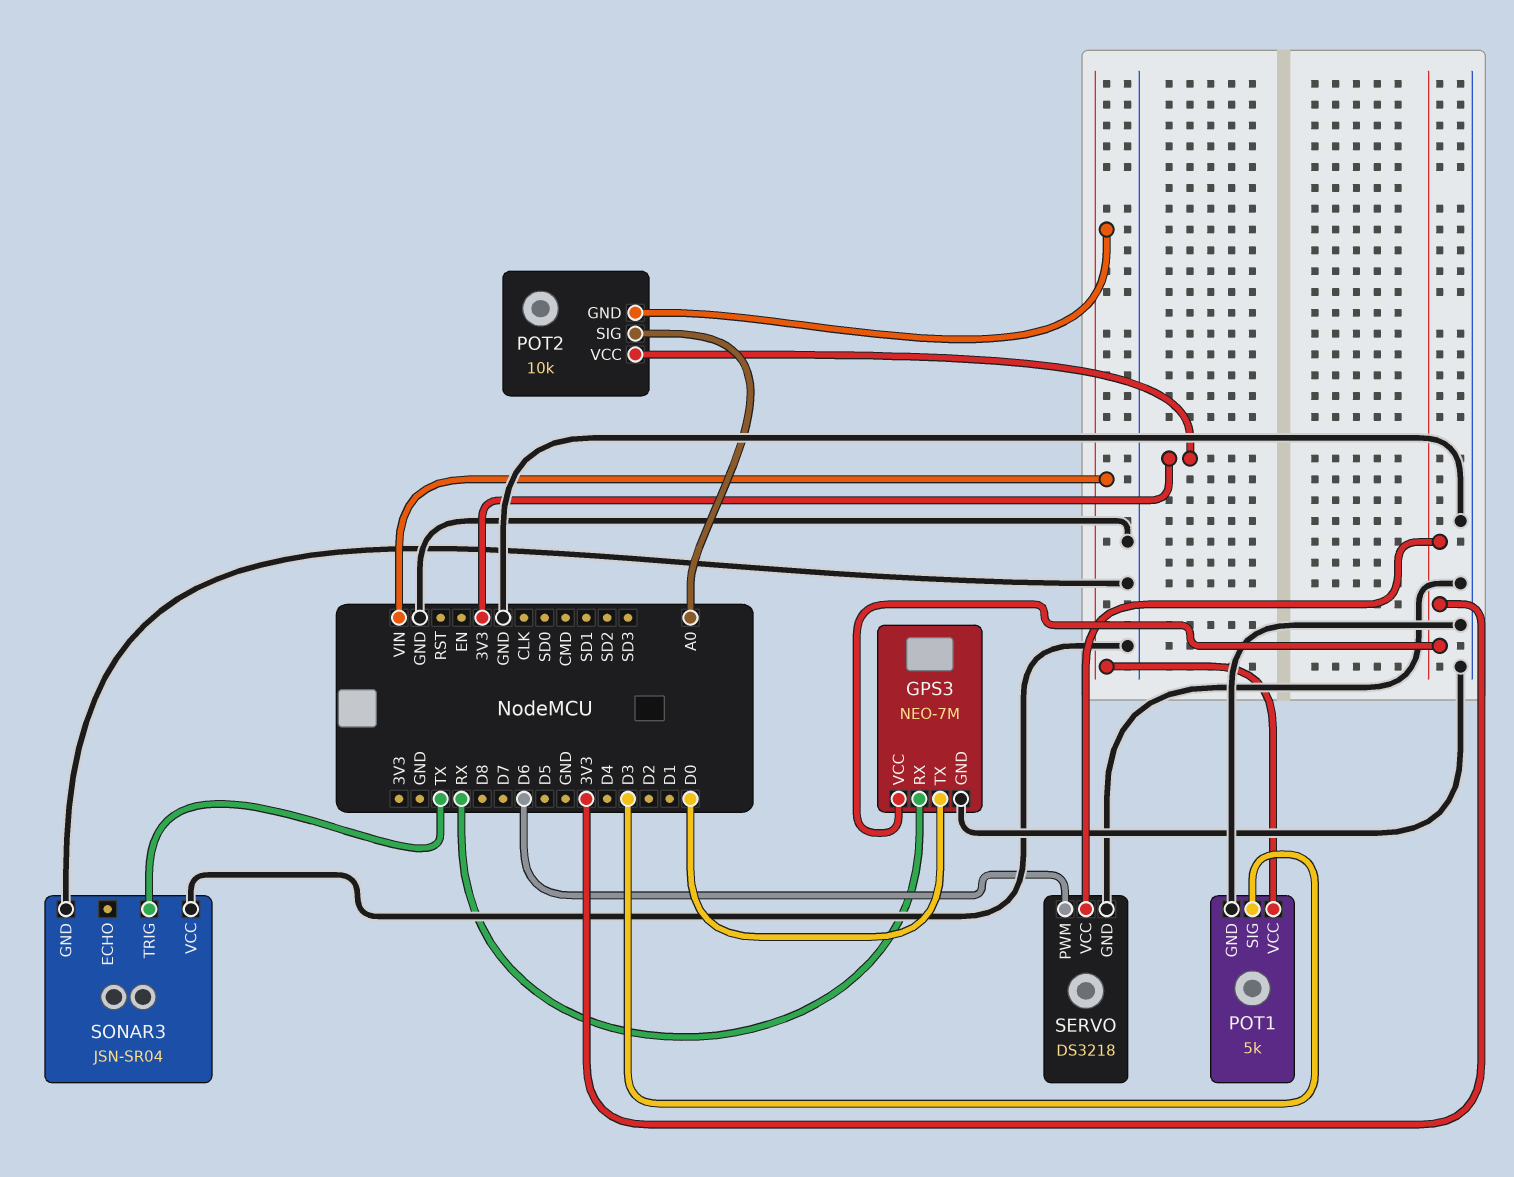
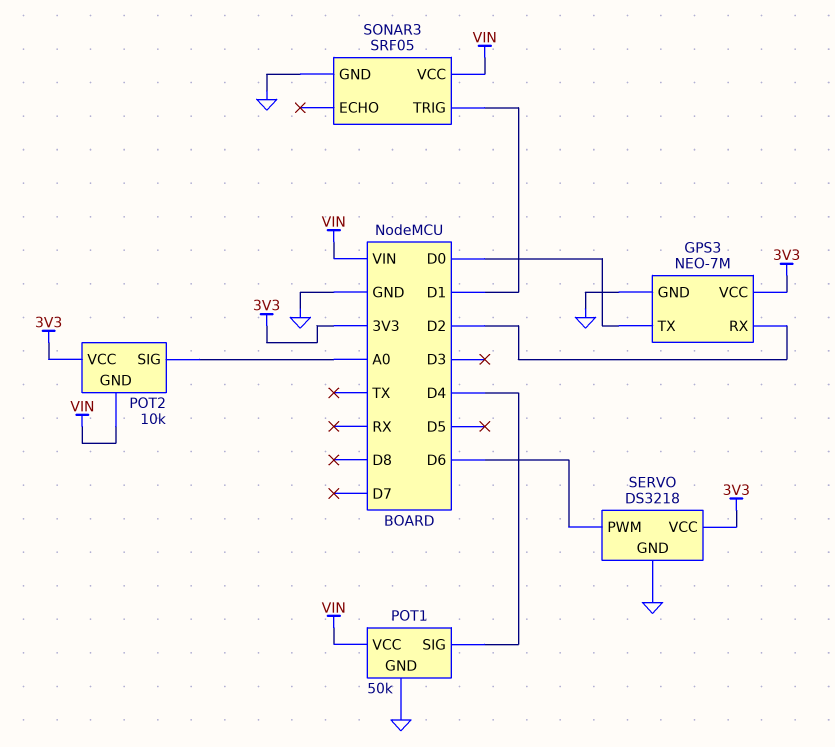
GPS3 pin RX: RX -> D2
POT1: 5k -> 50k
POT1 pin SIG: D3 -> D4
SONAR3: JSN-SR04 -> SRF05
SONAR3 pin TRIG: TX -> D1
SONAR3 pin VCC: GND -> VIN

